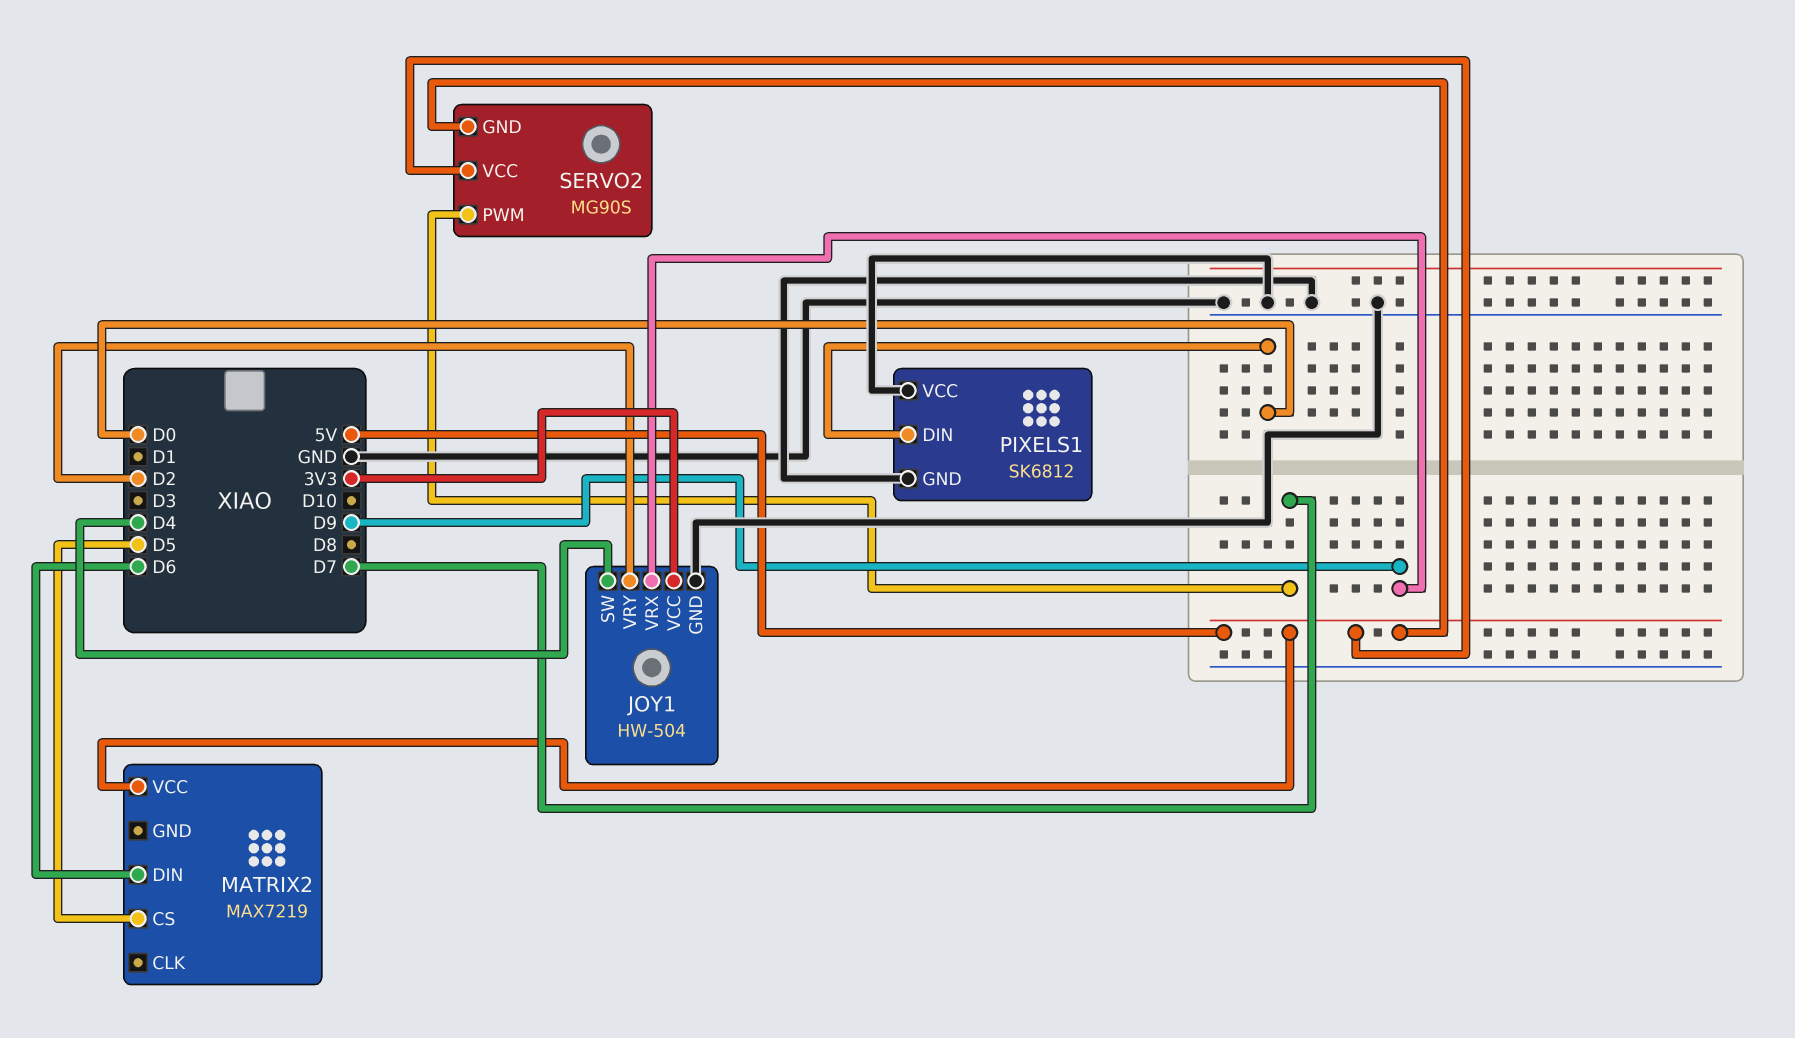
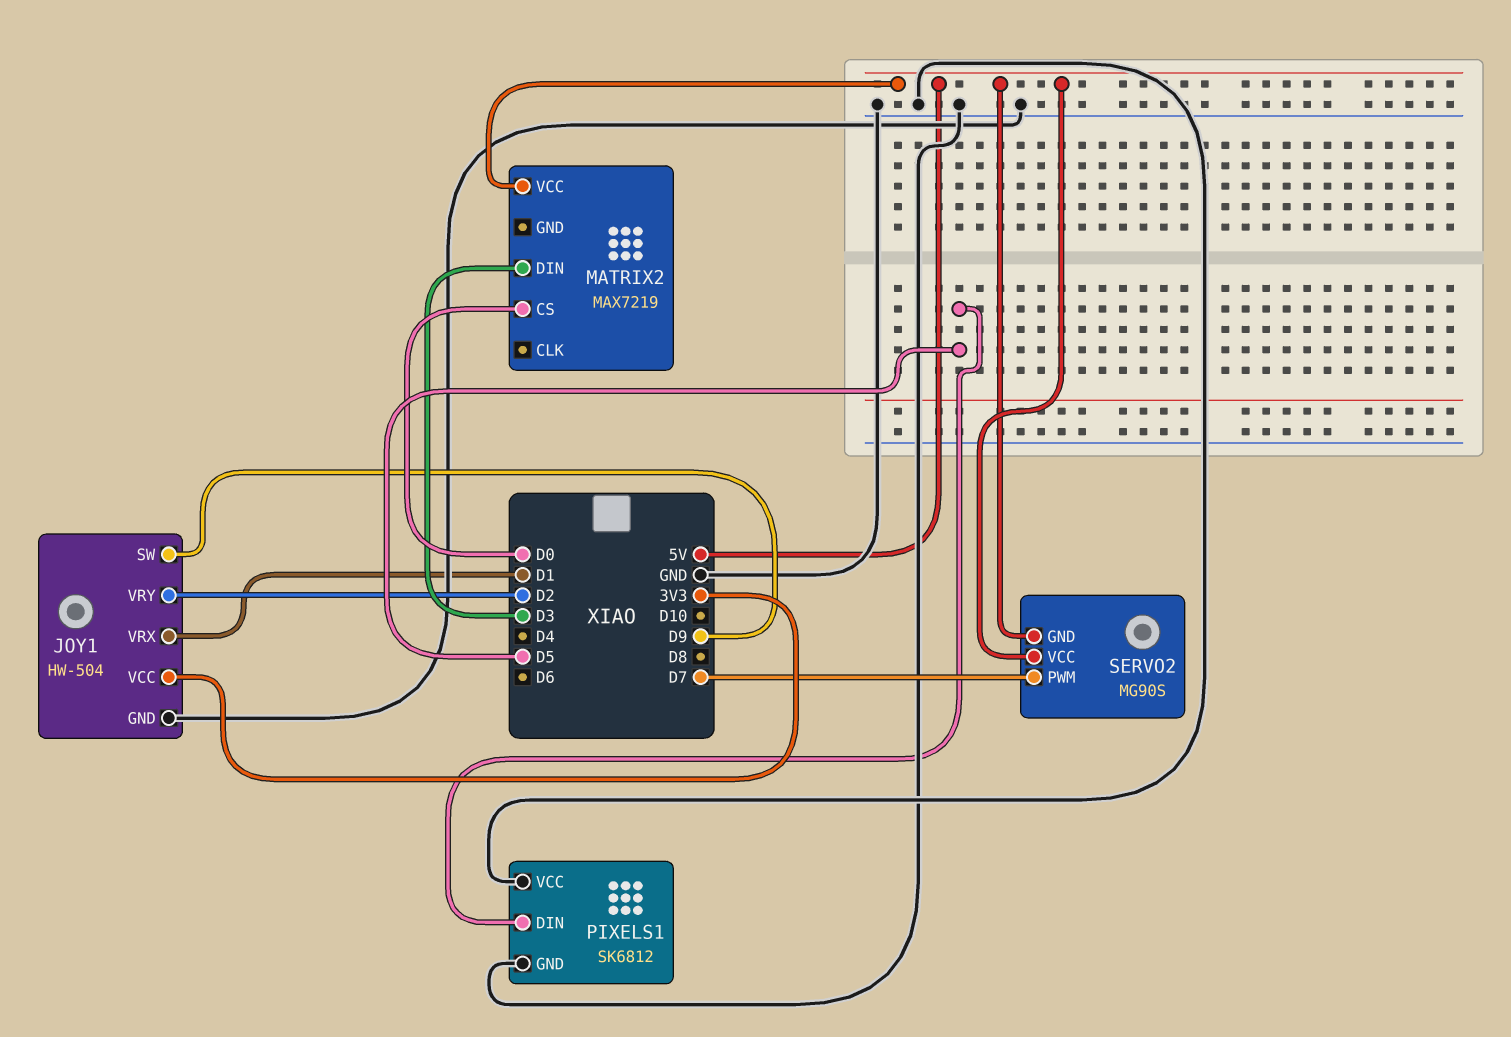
JOY1 pin SW: D4 -> D9
JOY1 pin VRX: D9 -> D1
MATRIX2 pin CS: D5 -> D0
MATRIX2 pin DIN: D6 -> D3
PIXELS1 pin DIN: D0 -> D5

